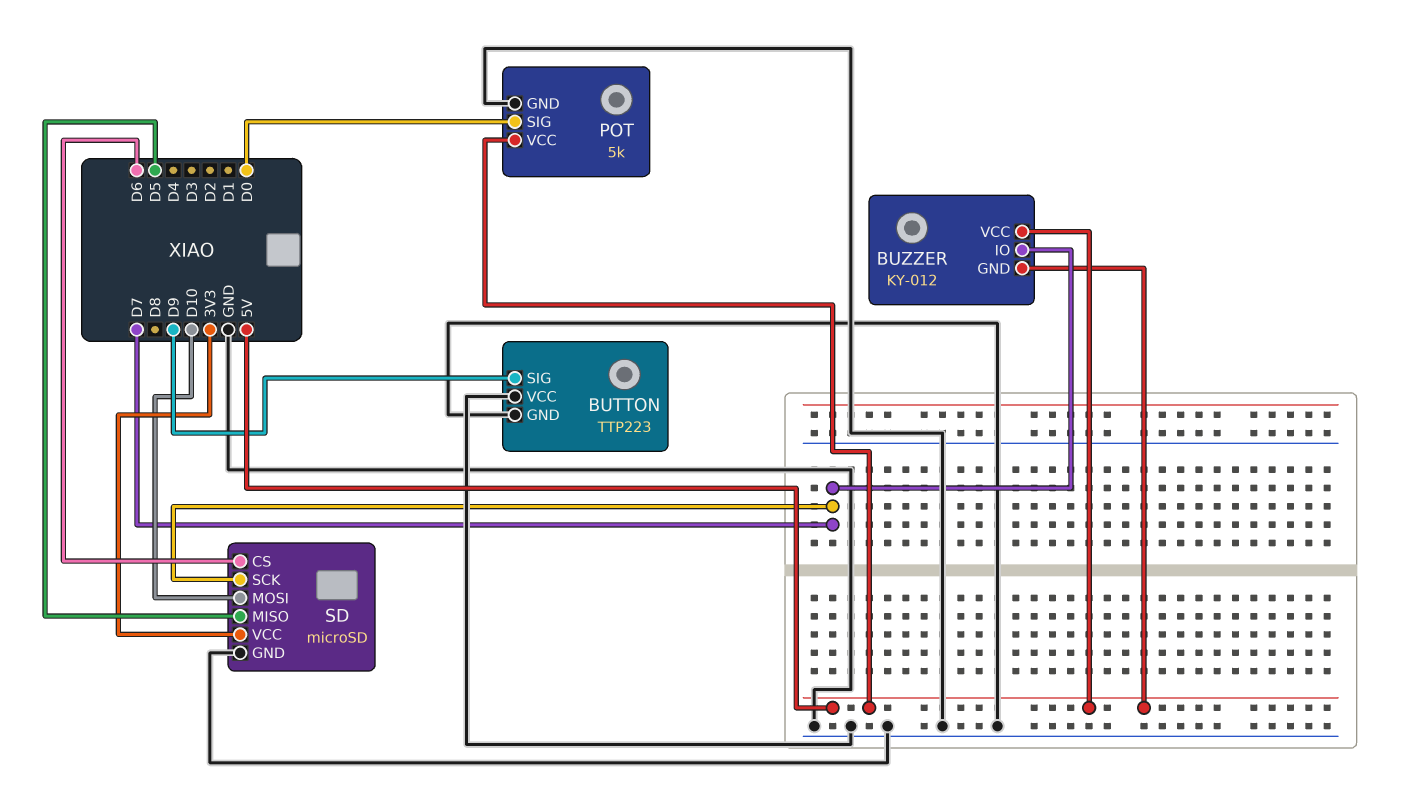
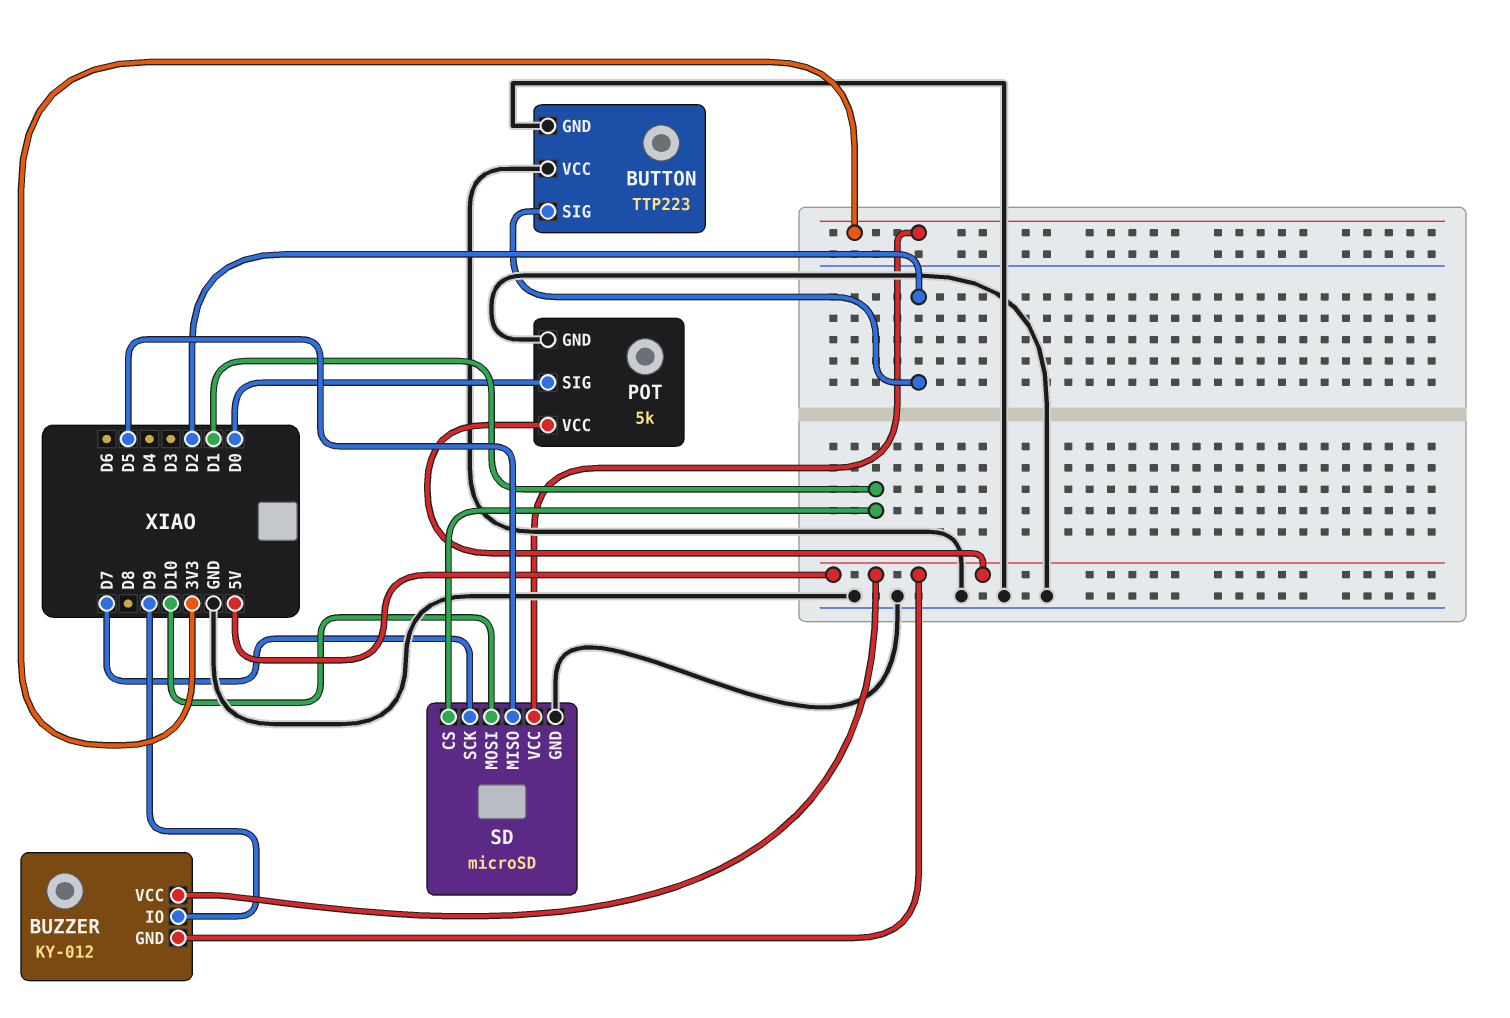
BUTTON pin SIG: D9 -> D2
BUZZER pin IO: D7 -> D9
SD pin CS: D6 -> D1

